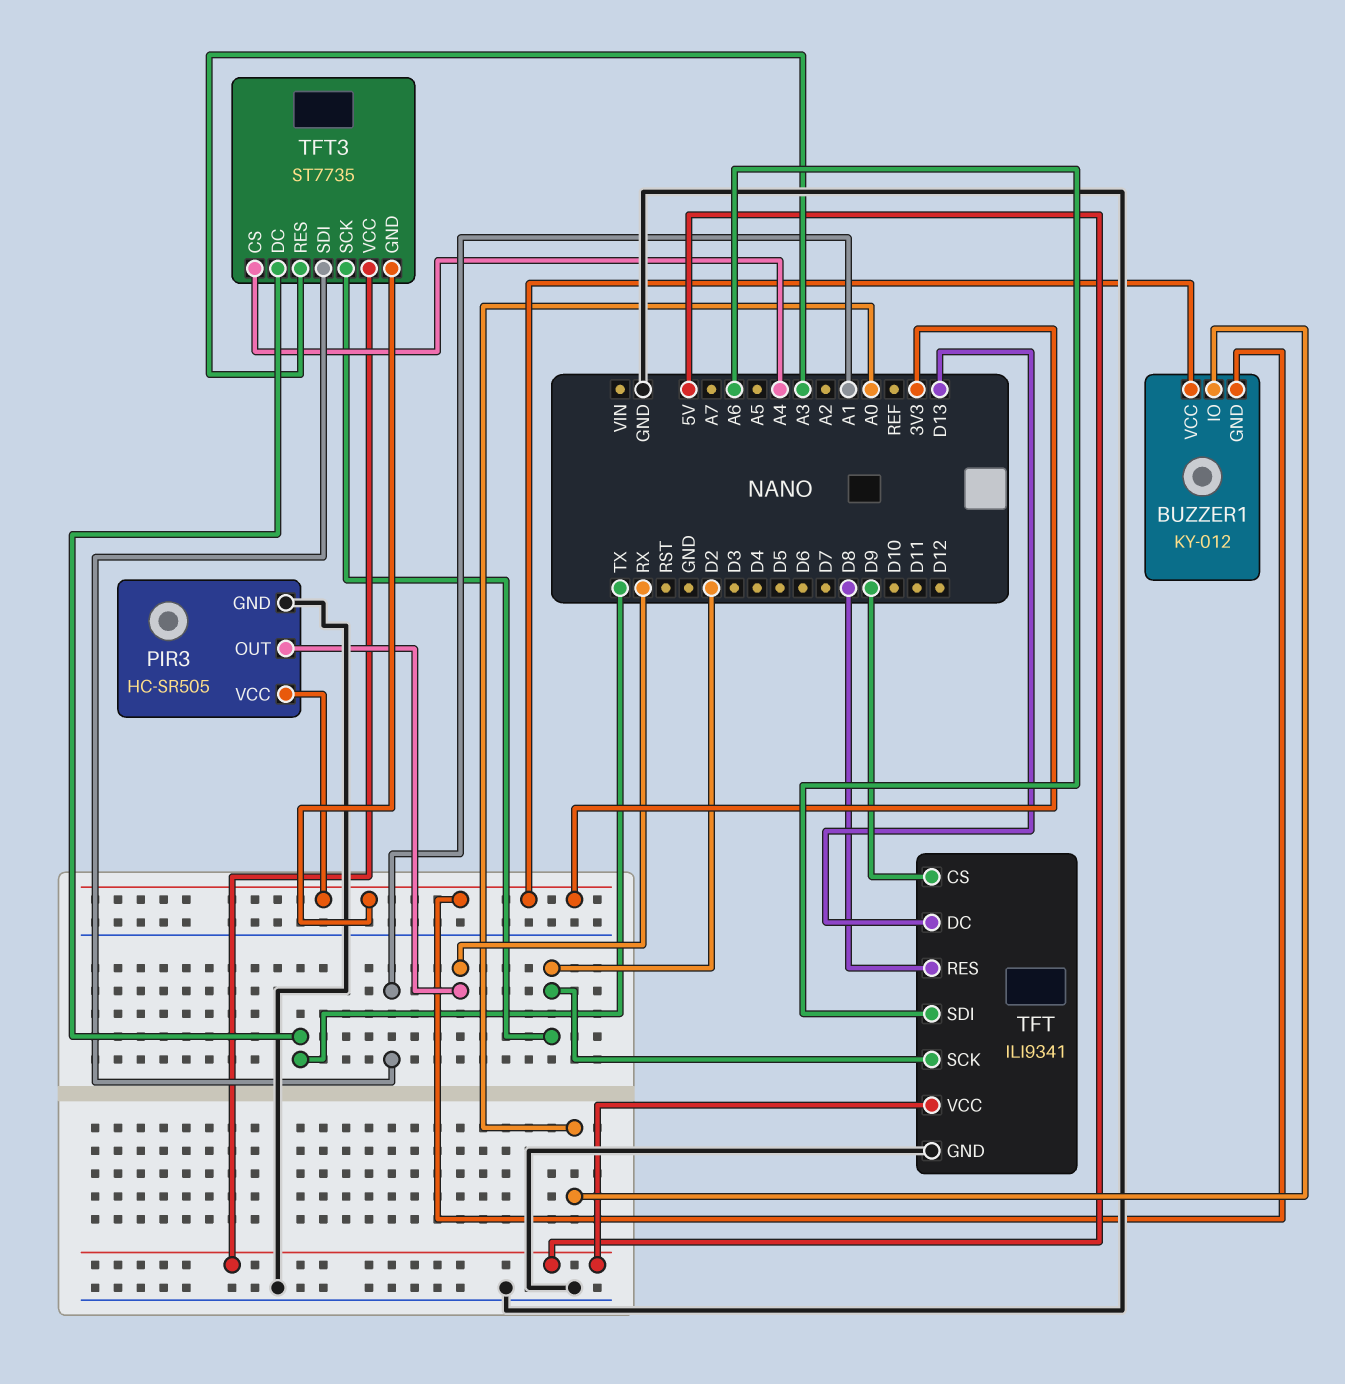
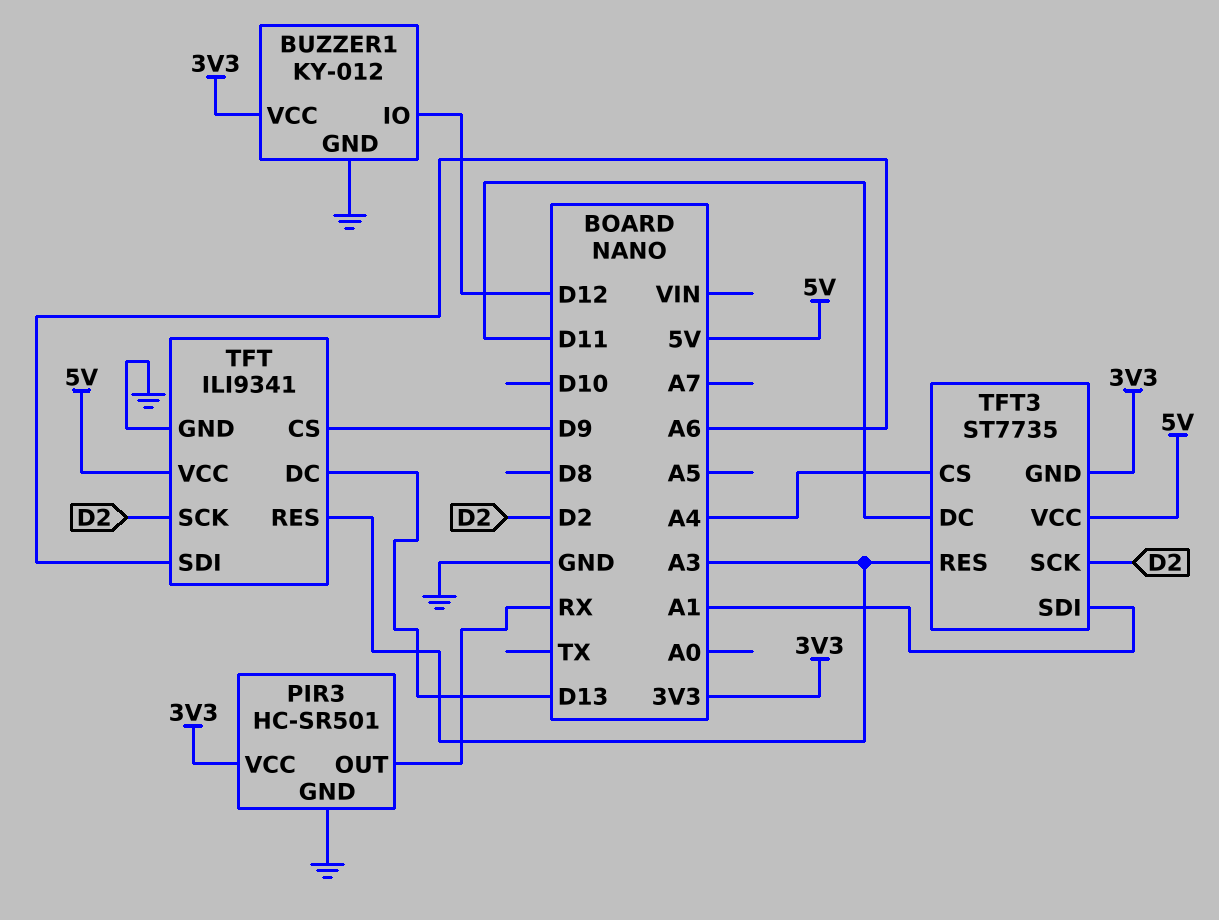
BUZZER1 pin GND: 3V3 -> GND
BUZZER1 pin IO: A0 -> D12
PIR3: HC-SR505 -> HC-SR501
TFT pin RES: D8 -> A3
TFT3 pin DC: TX -> D11

